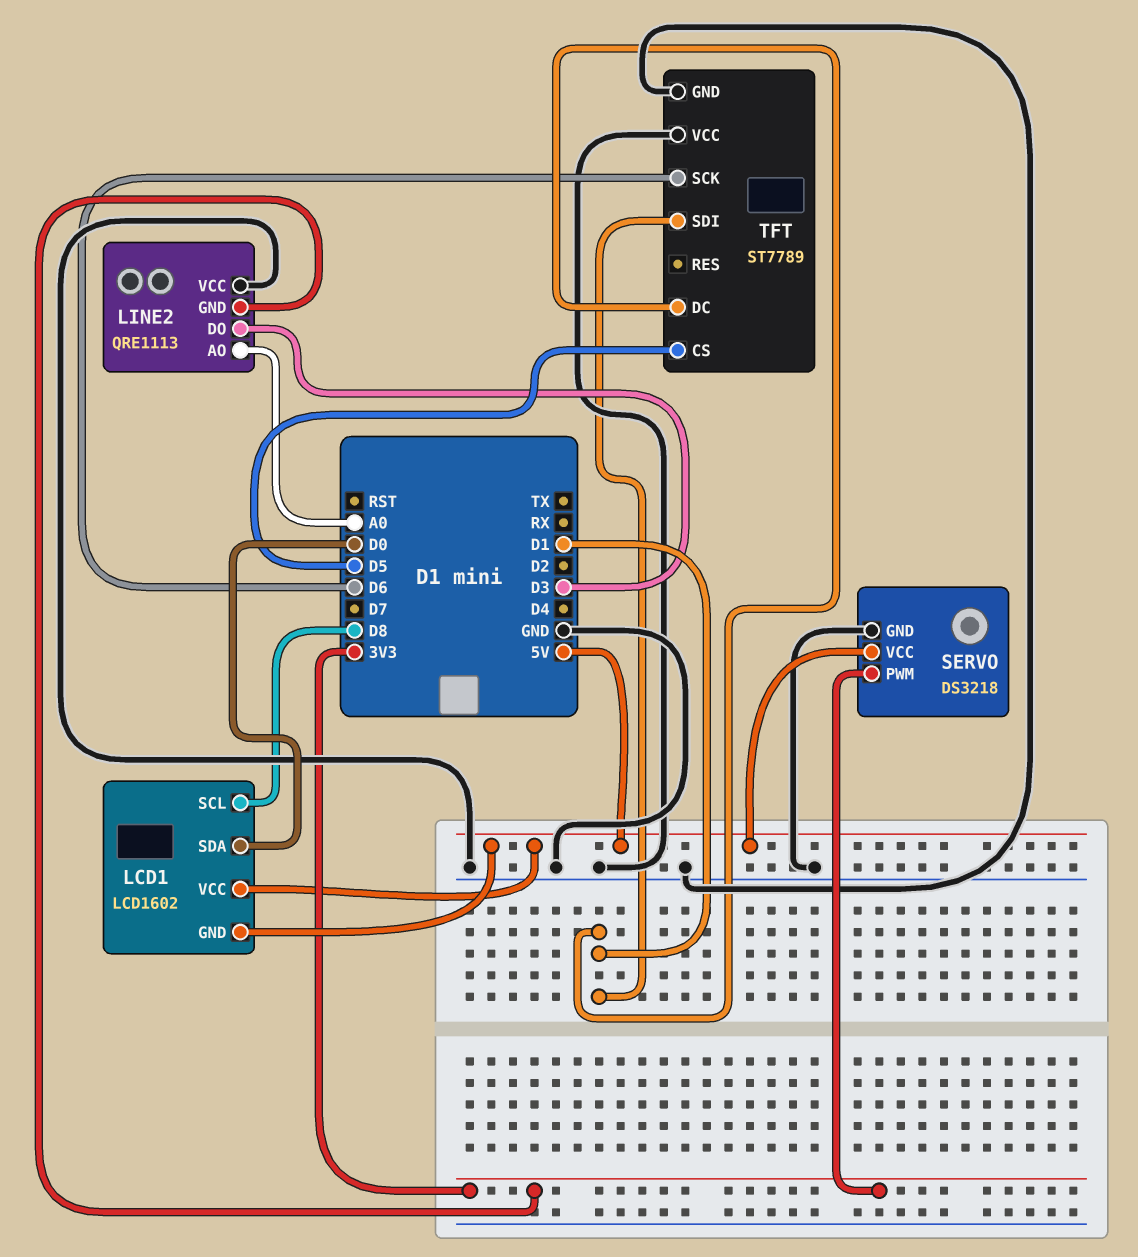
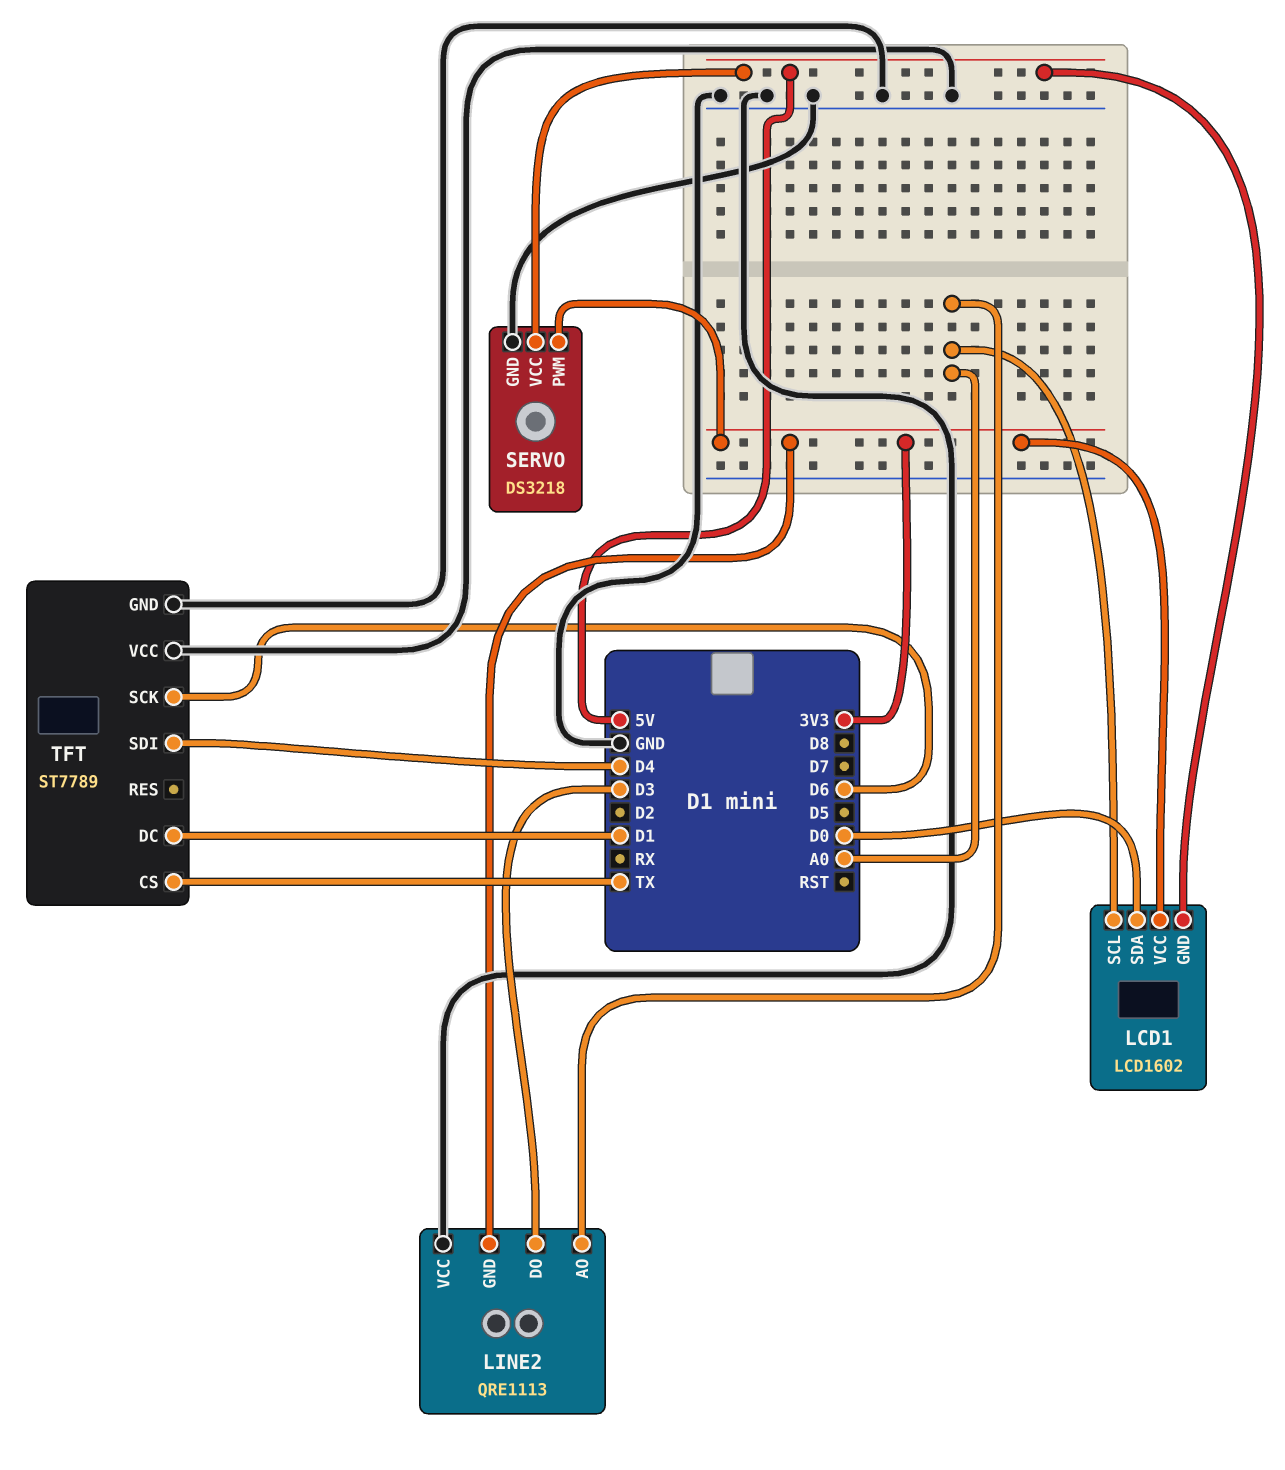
LCD1 pin SCL: D8 -> A0
LCD1 pin VCC: 5V -> 3V3
TFT pin CS: D5 -> TX
TFT pin SDI: D1 -> D4

